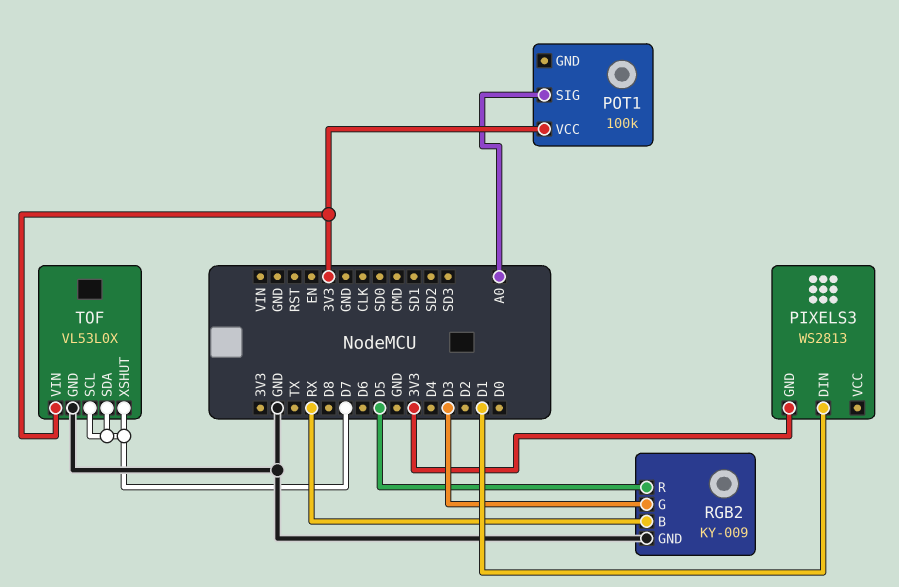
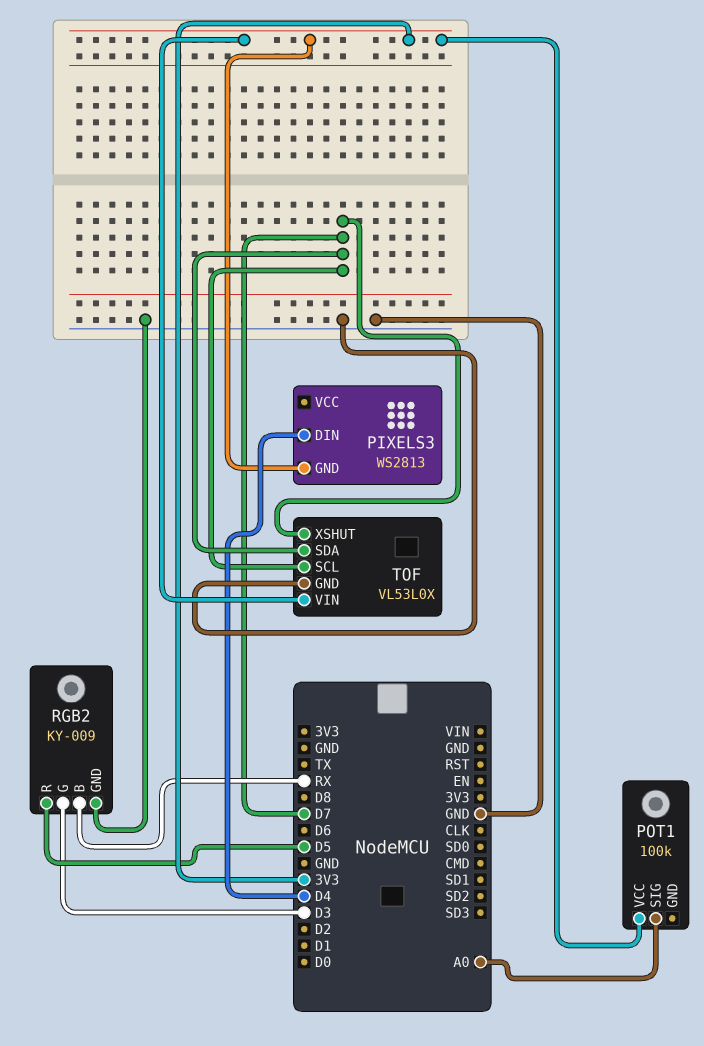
PIXELS3 pin DIN: D1 -> D4

